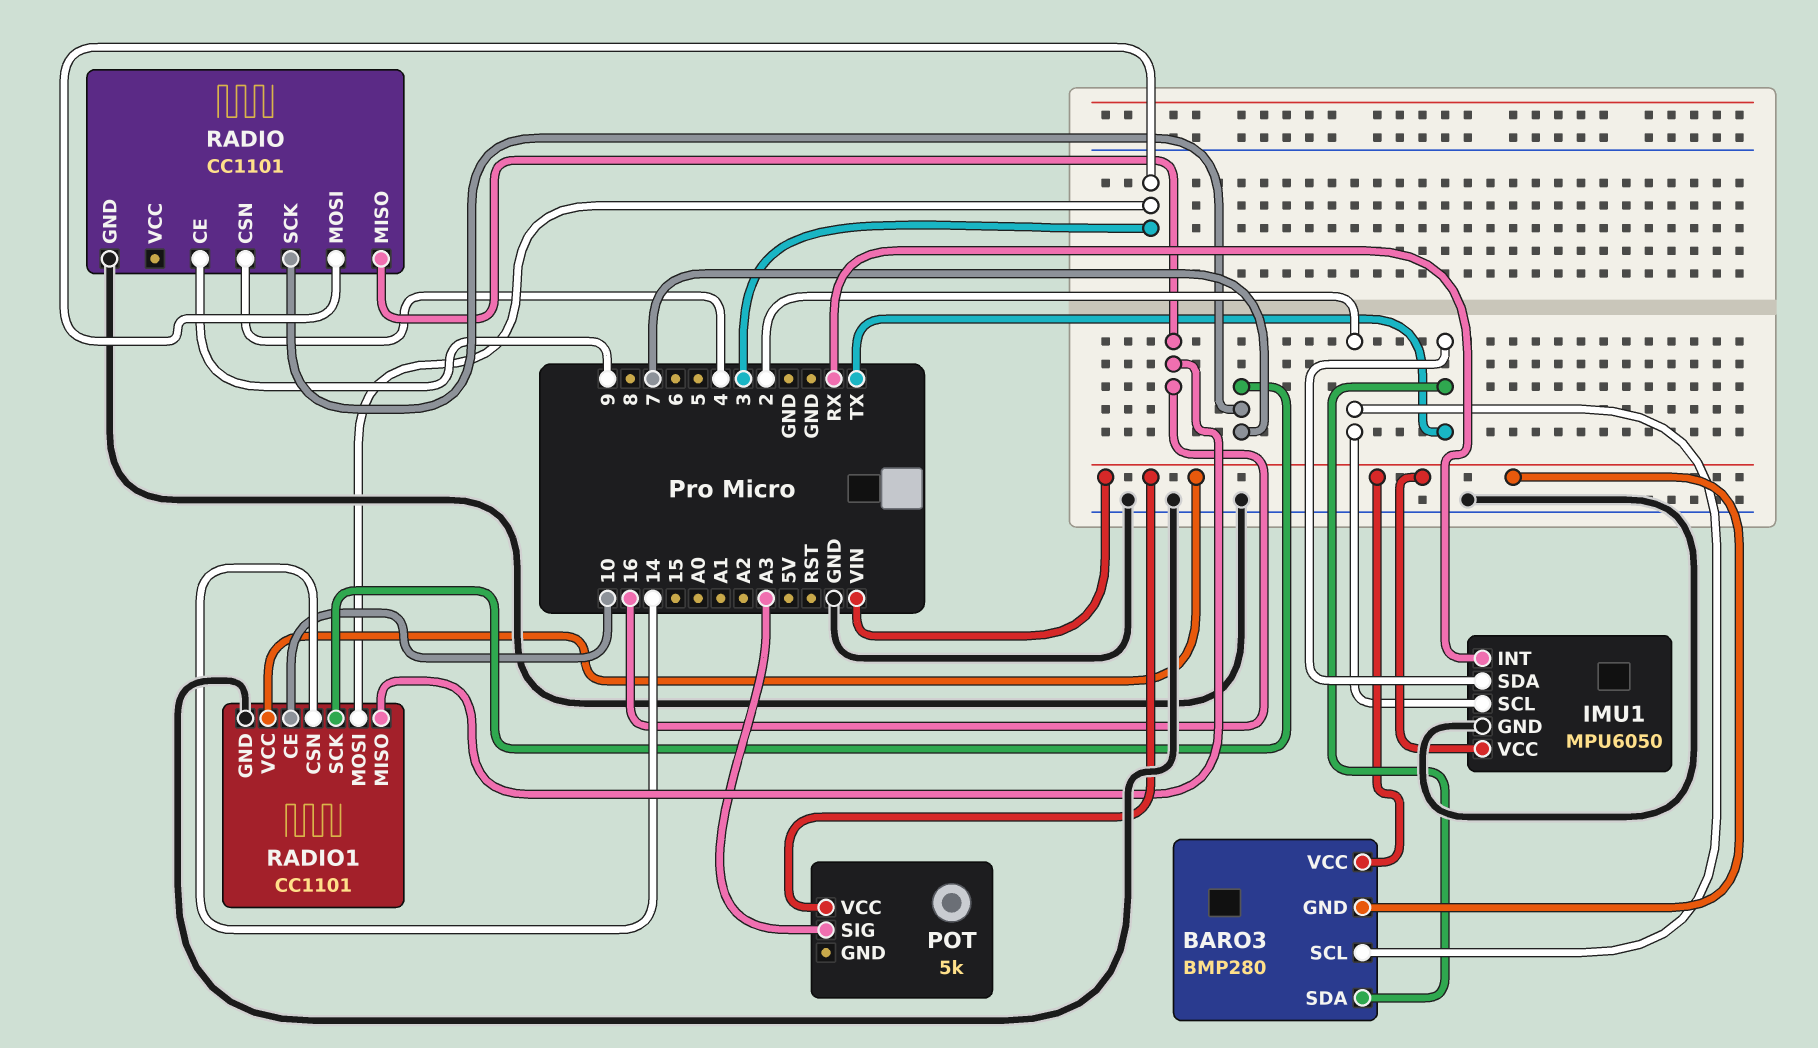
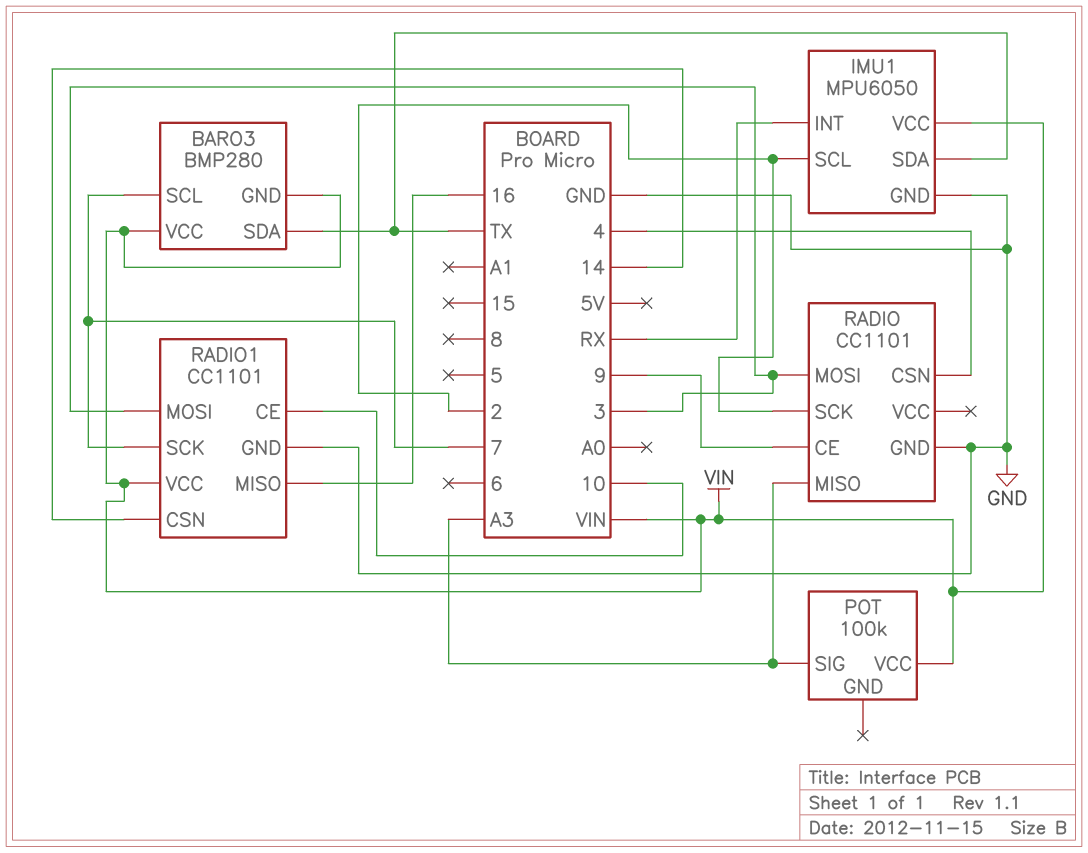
BARO3 pin SCL: 2 -> 7
POT: 5k -> 100k
RADIO pin MISO: 16 -> A3
RADIO pin SCK: 7 -> 2

